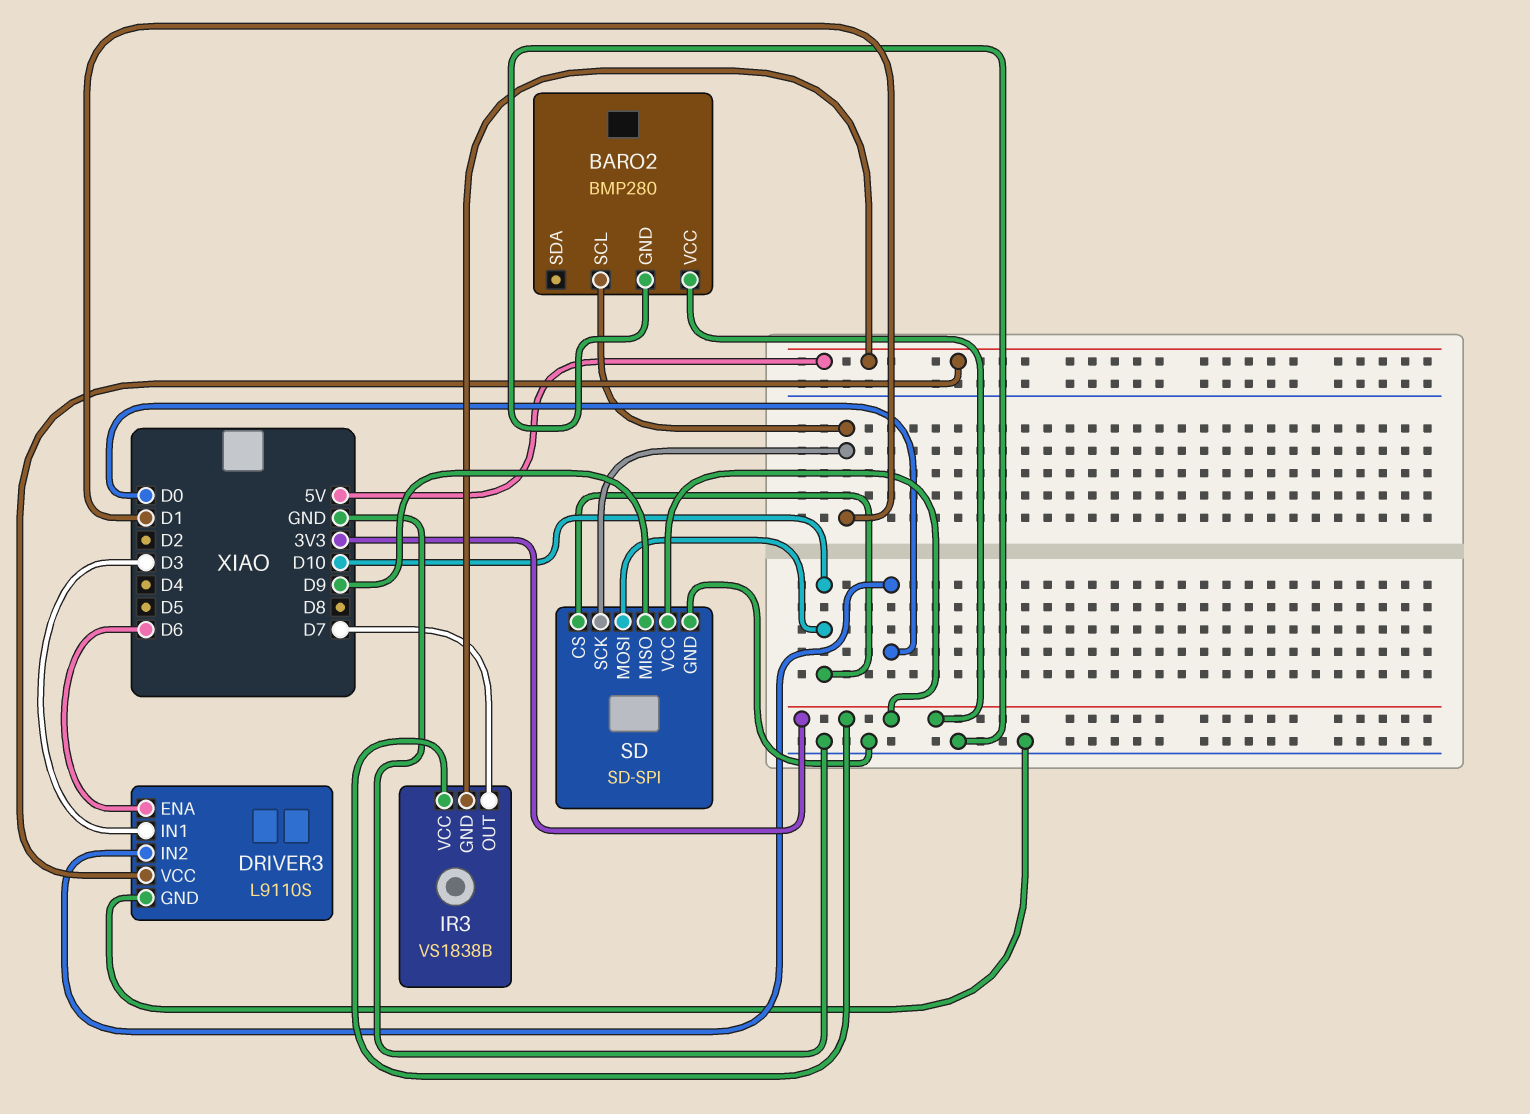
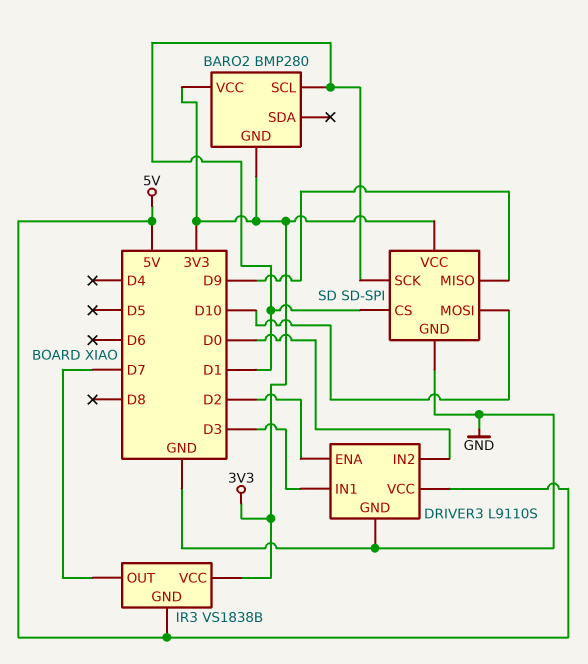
BARO2 pin GND: GND -> 3V3
DRIVER3 pin ENA: D6 -> D2
SD pin CS: D10 -> D1

